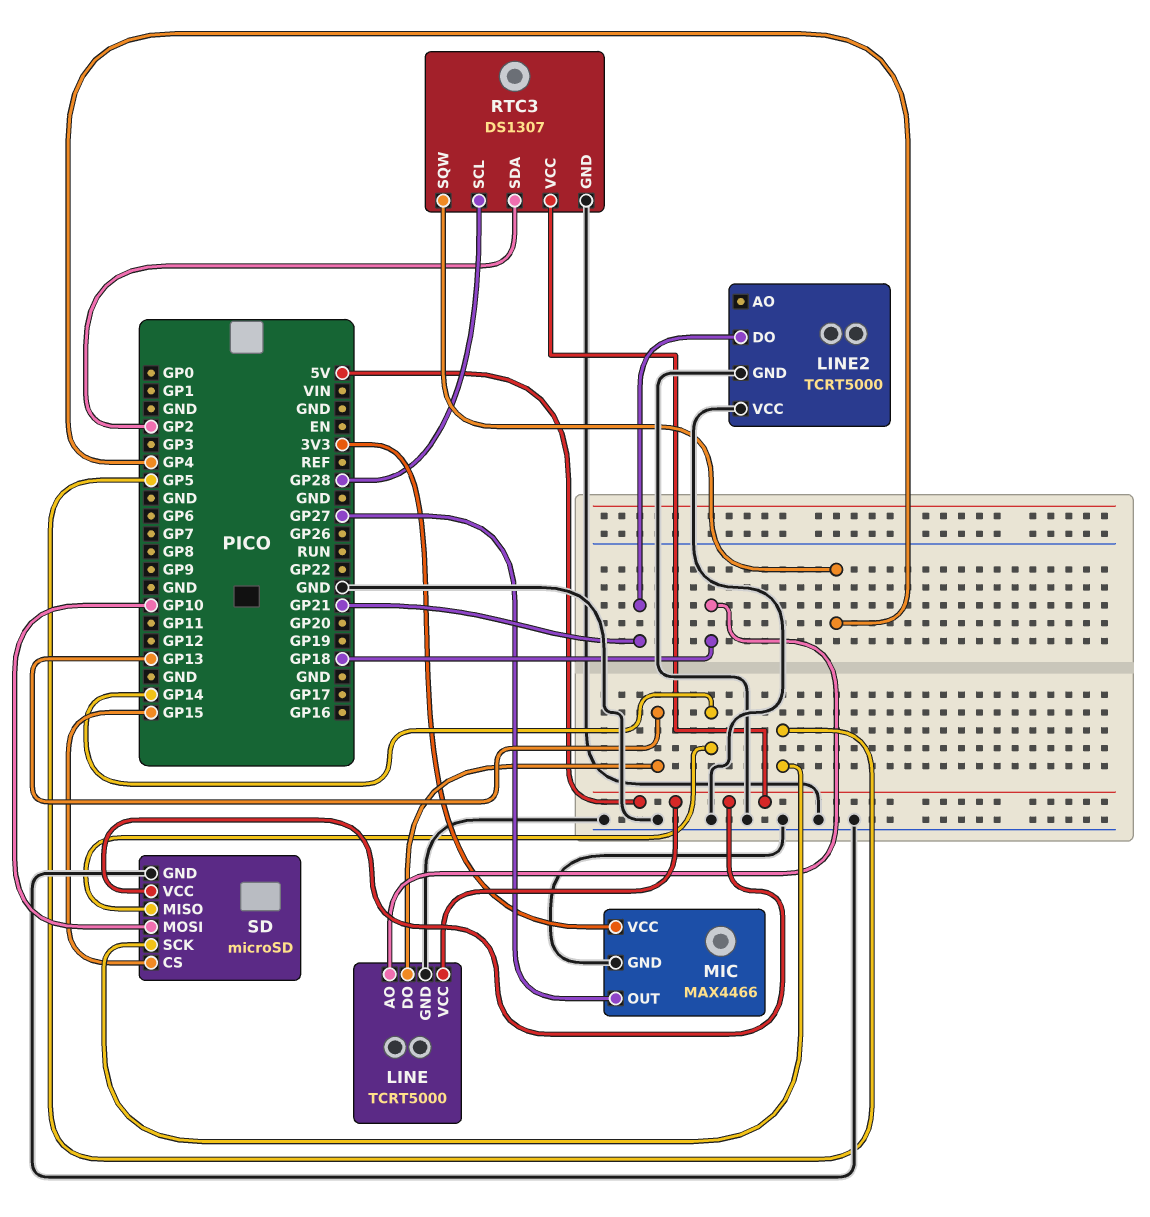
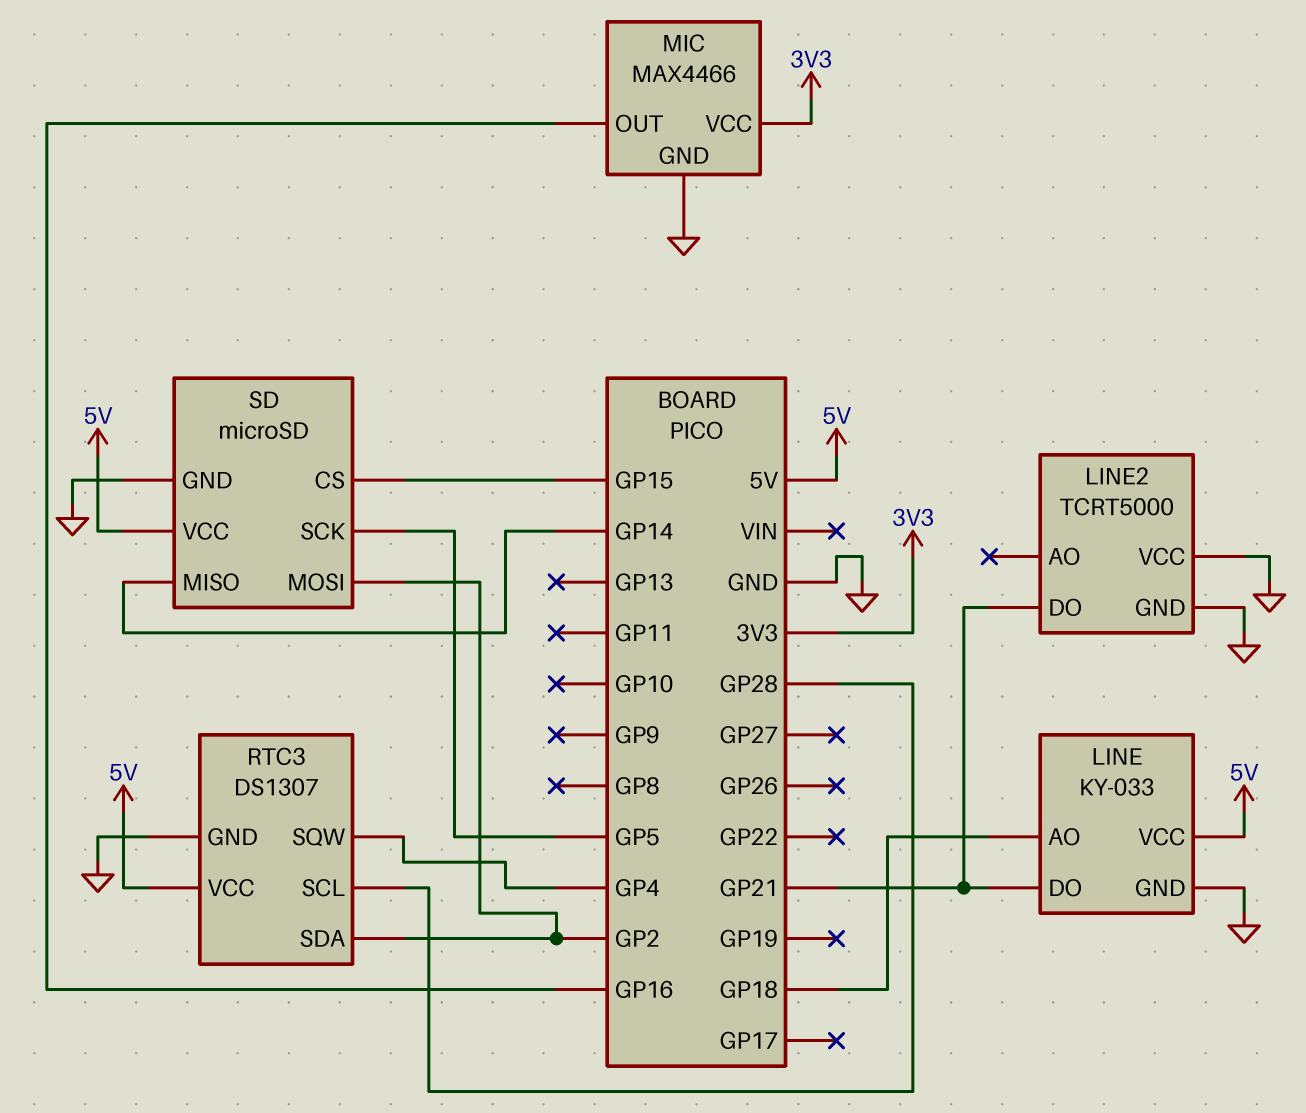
LINE: TCRT5000 -> KY-033
LINE pin DO: GP13 -> GP21
MIC pin OUT: GP27 -> GP16
SD pin MOSI: GP10 -> GP2

